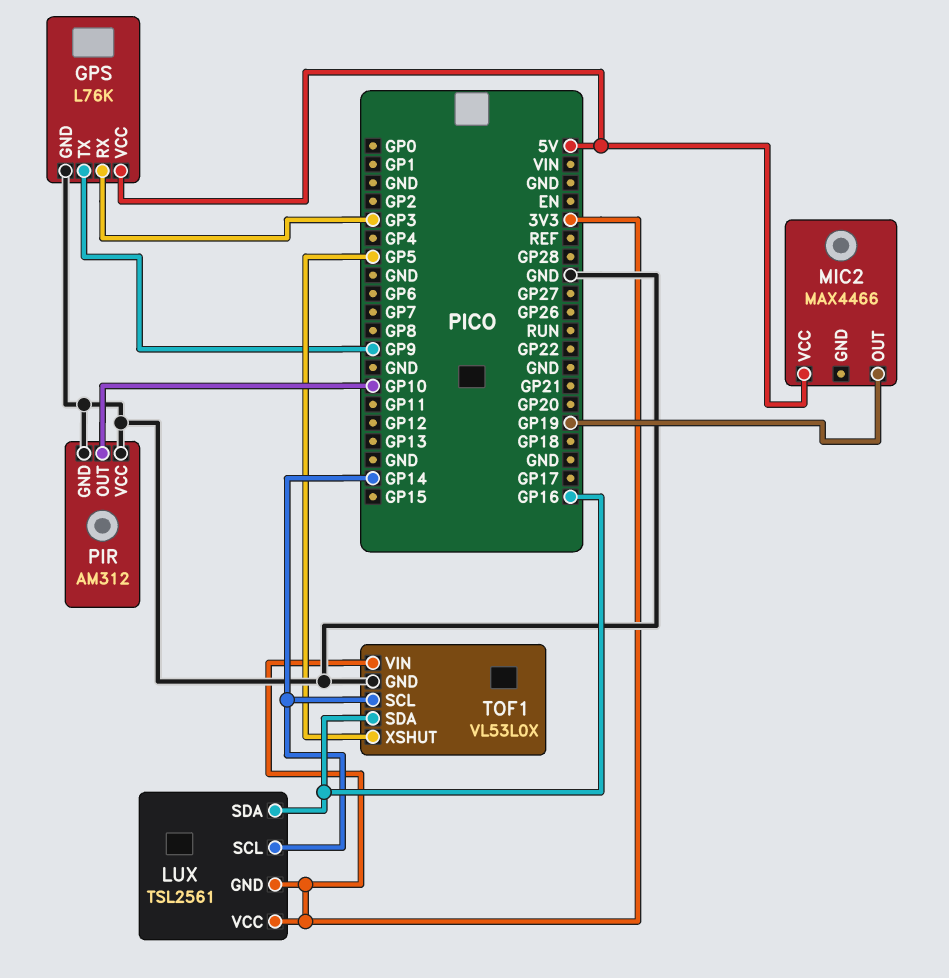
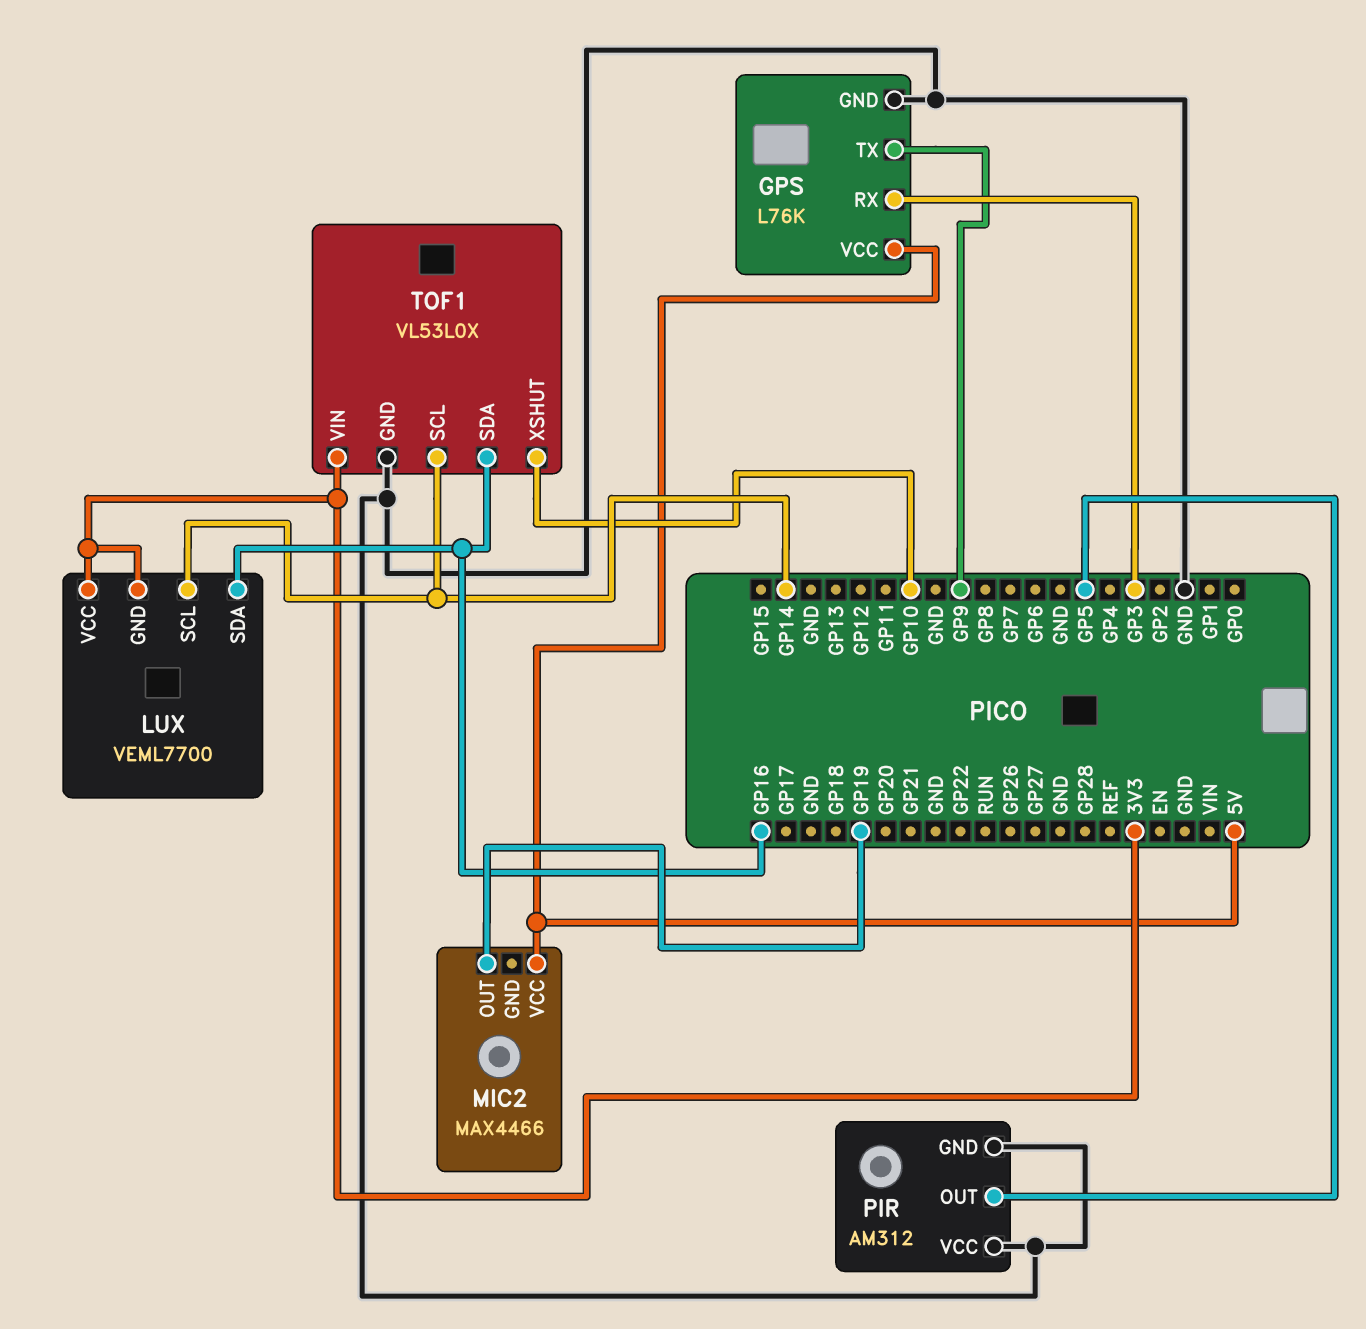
LUX: TSL2561 -> VEML7700
PIR pin OUT: GP10 -> GP5
TOF1 pin XSHUT: GP5 -> GP10

